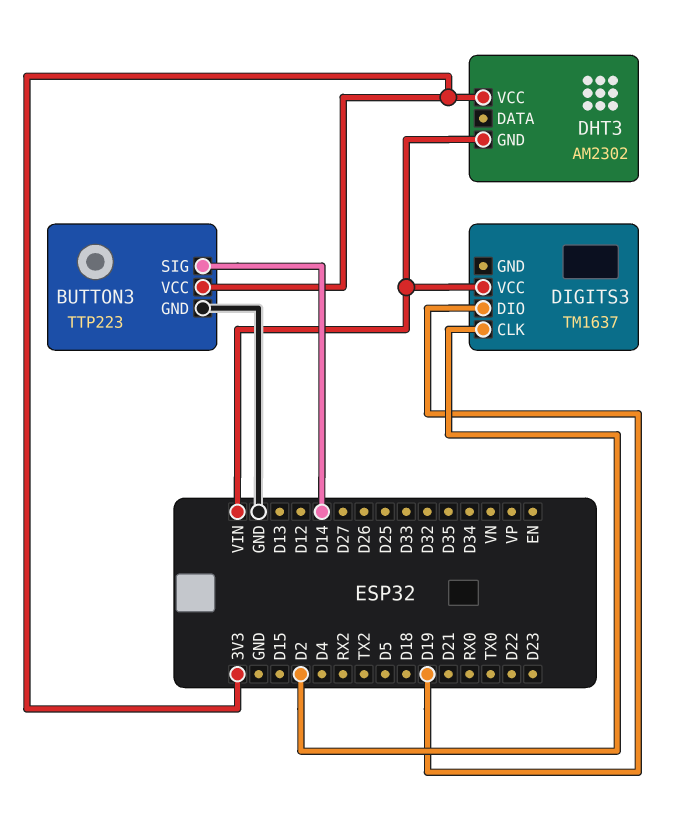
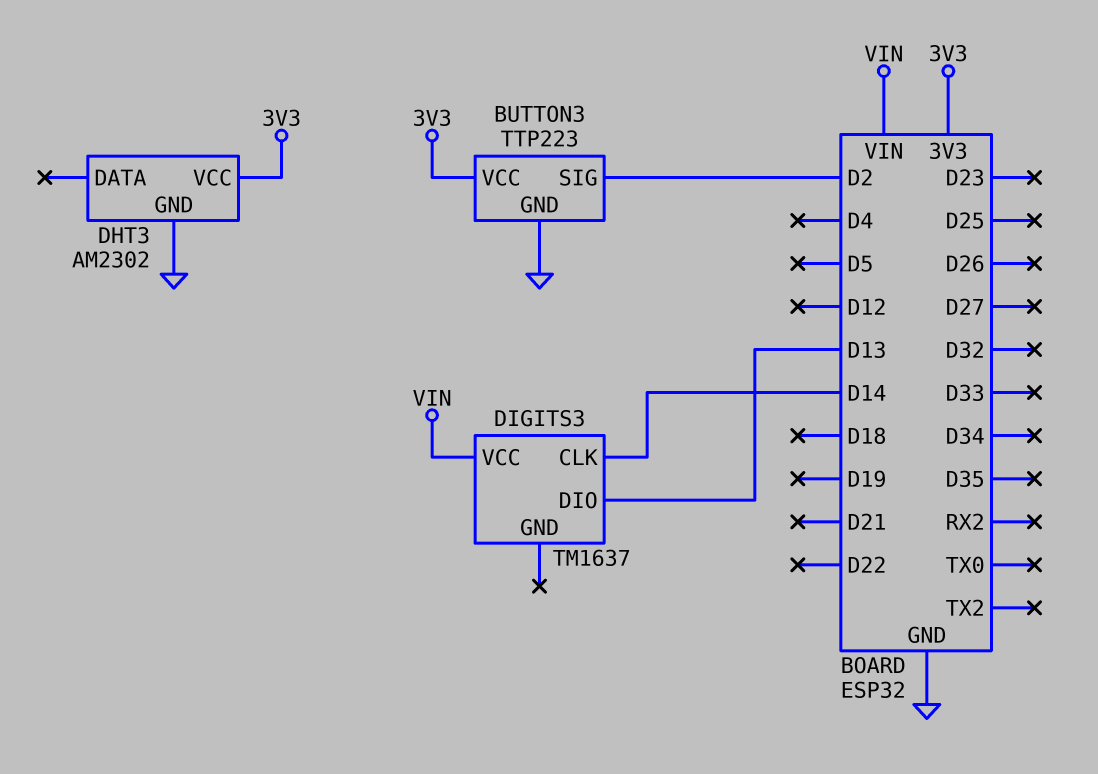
BUTTON3 pin SIG: D14 -> D2
DHT3 pin GND: VIN -> GND
DIGITS3 pin CLK: D2 -> D14
DIGITS3 pin DIO: D19 -> D13

